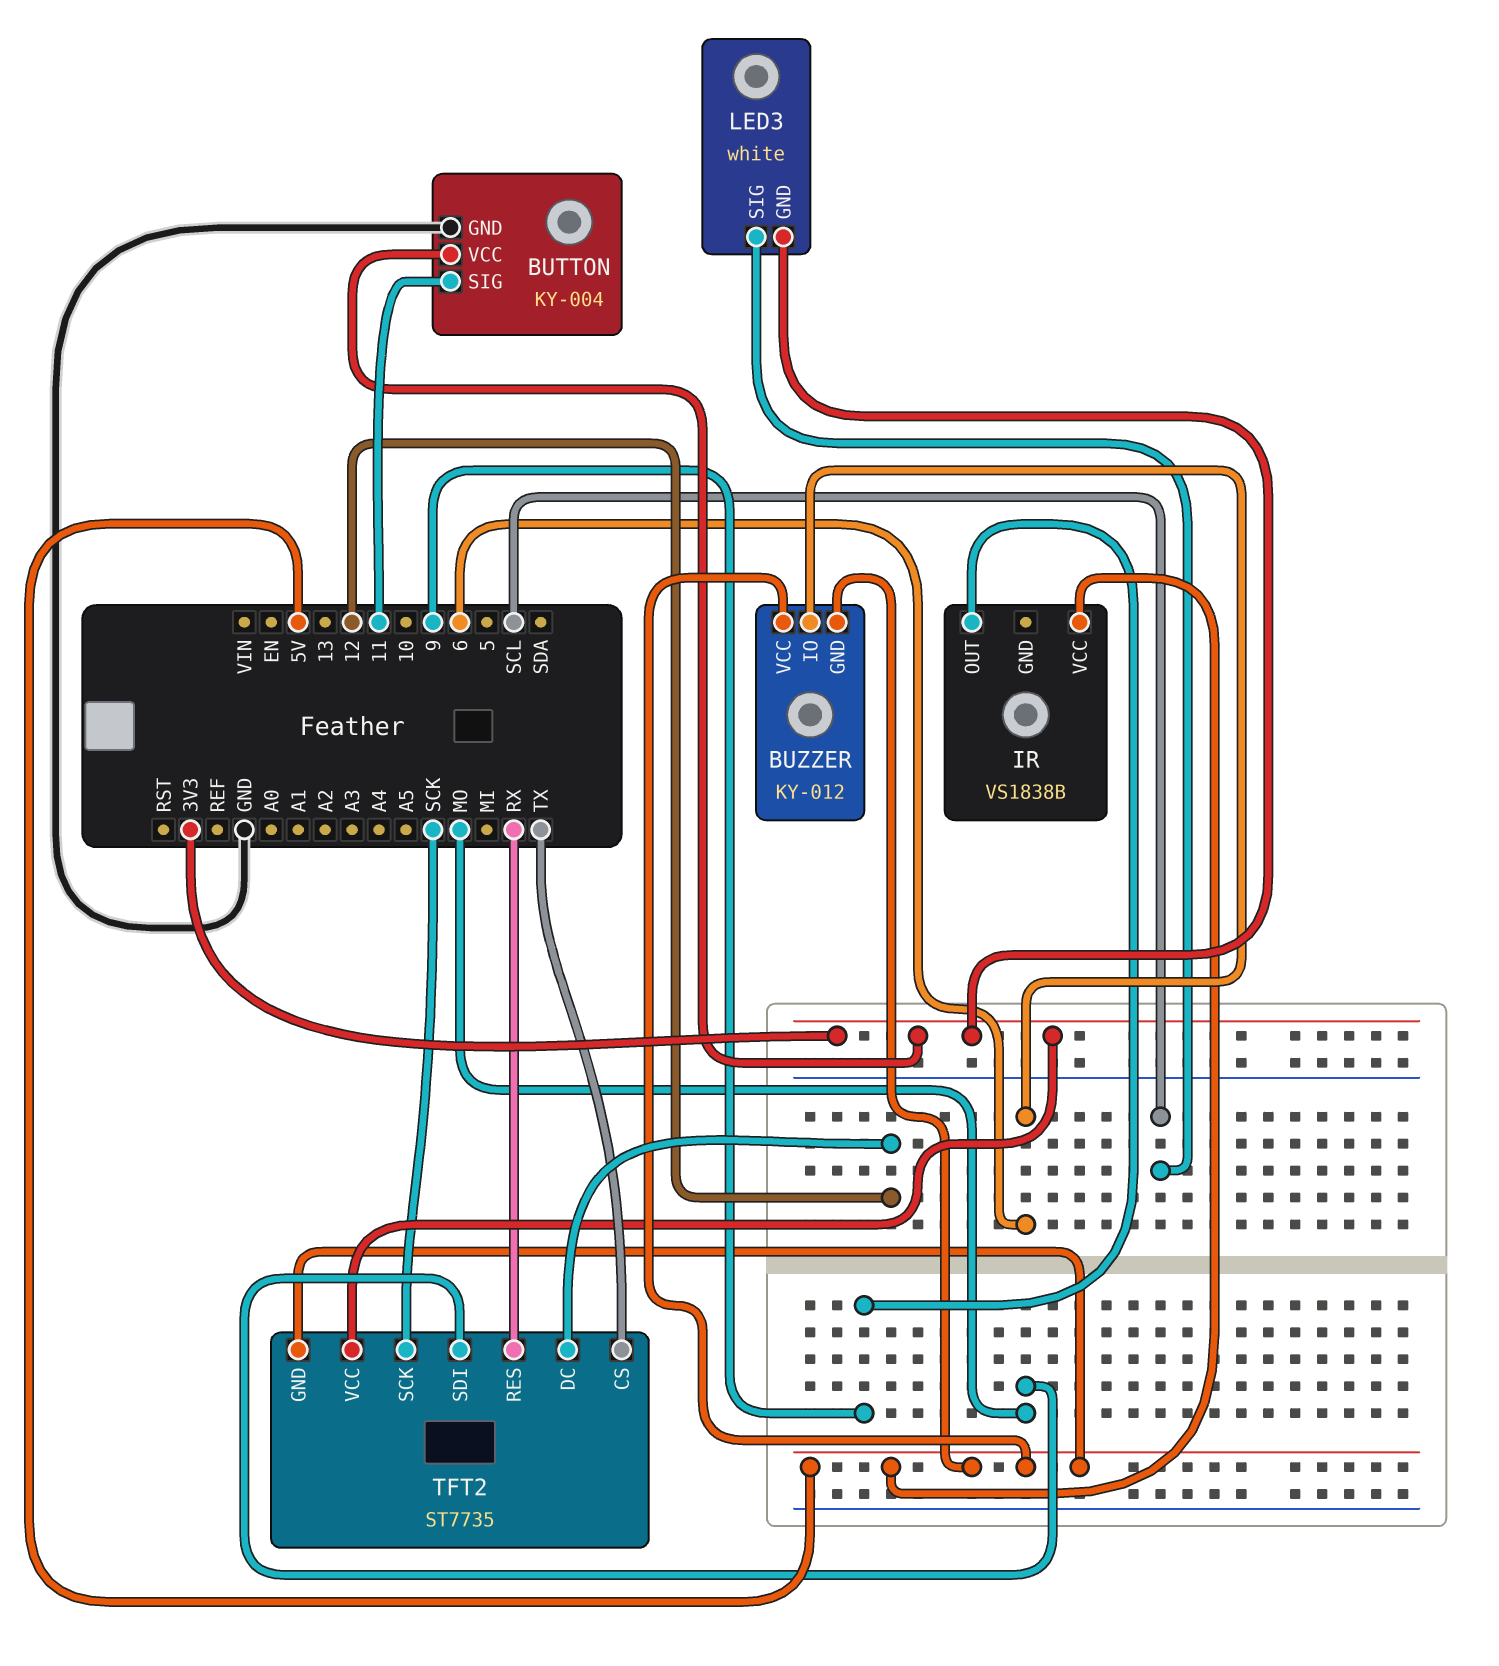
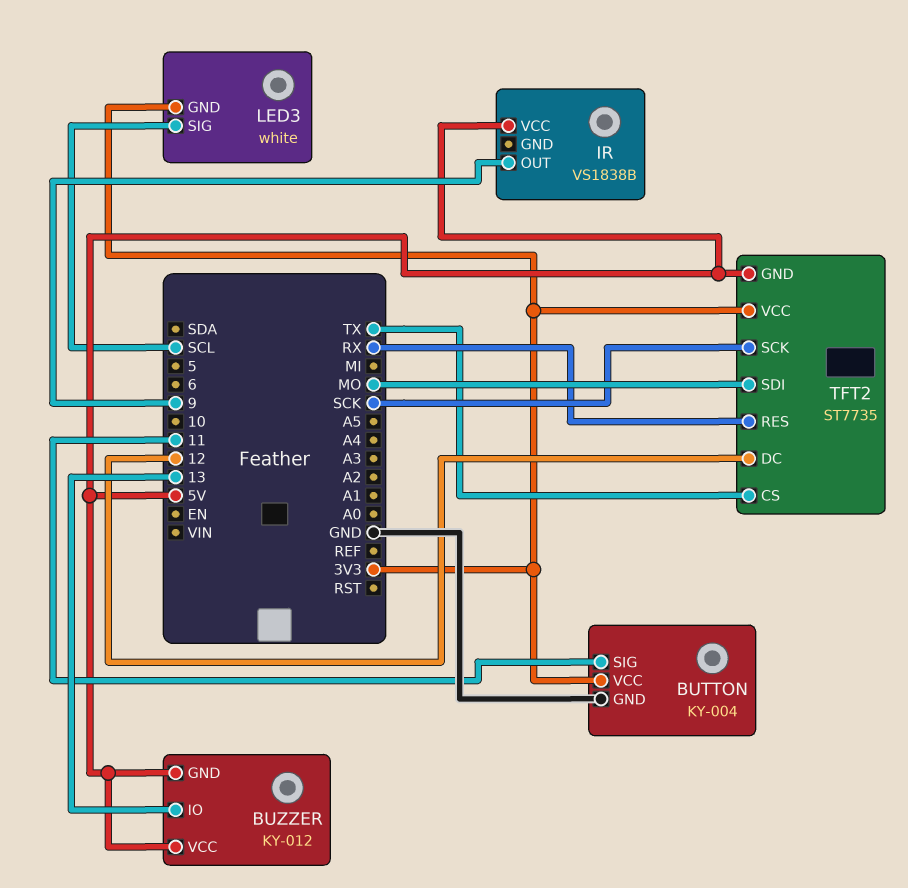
BUZZER pin IO: 6 -> 13

